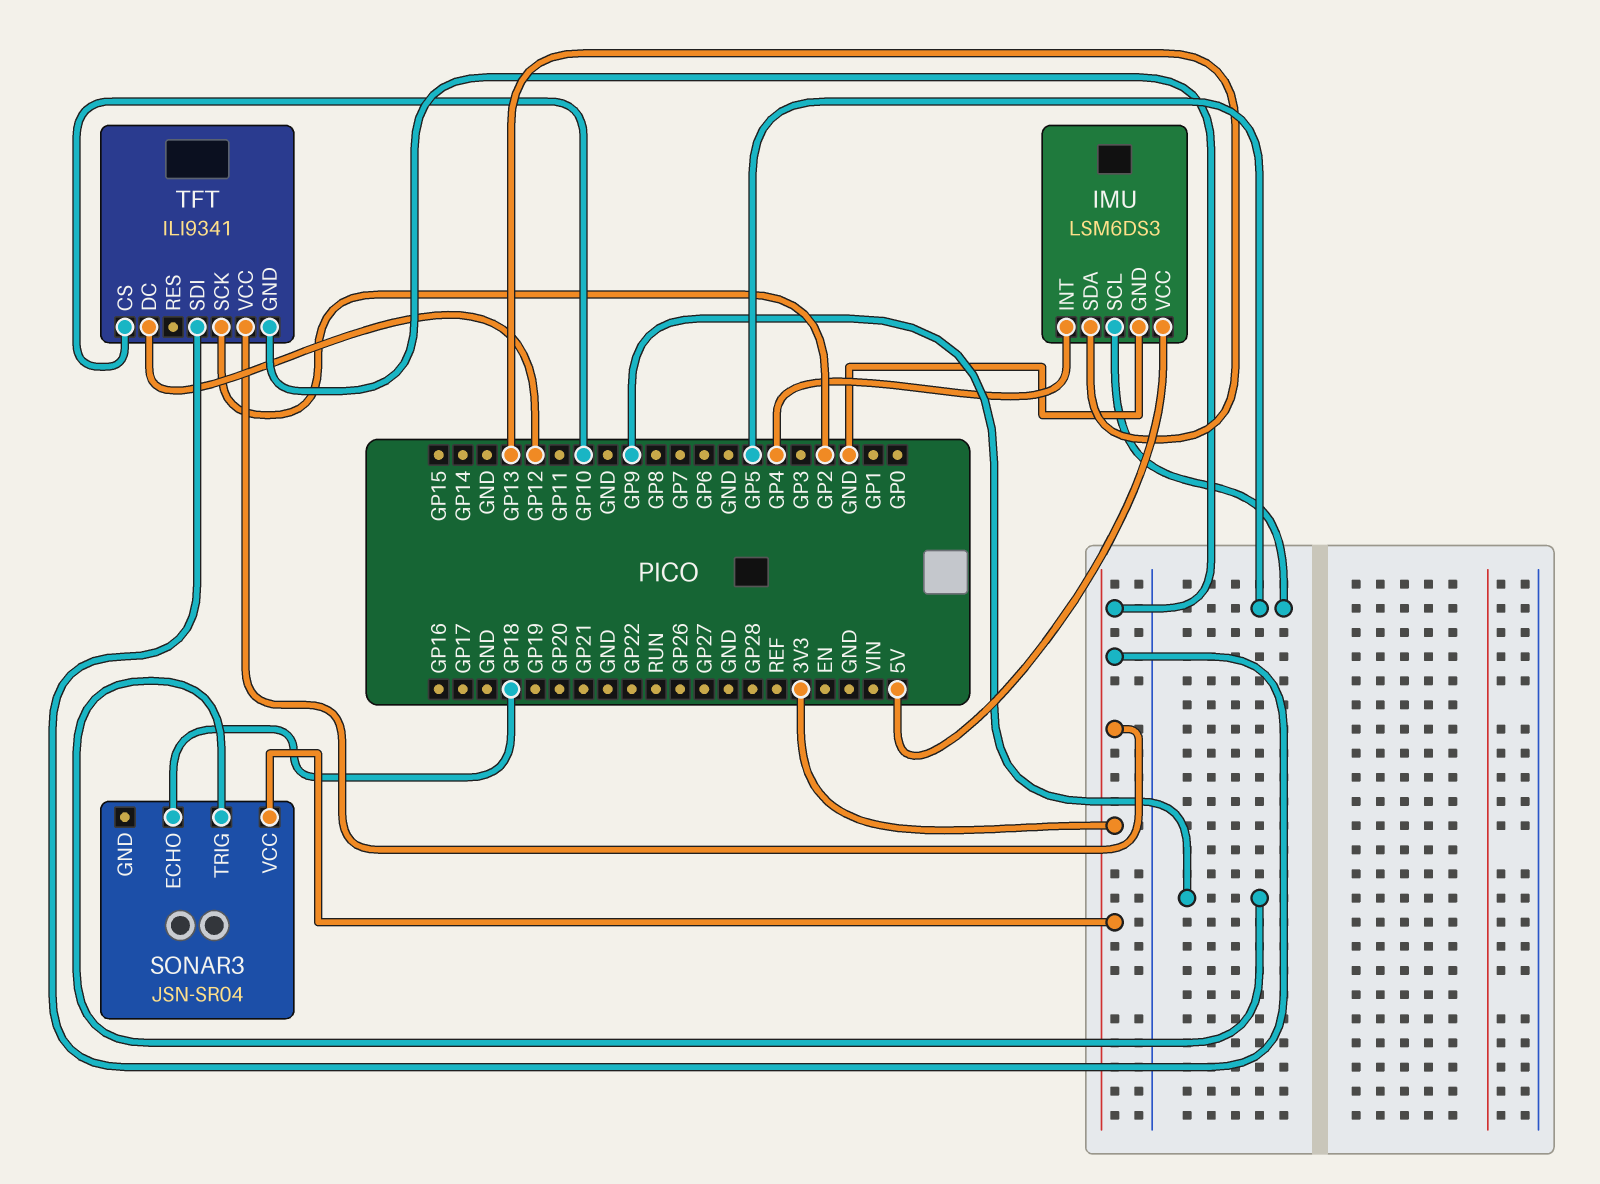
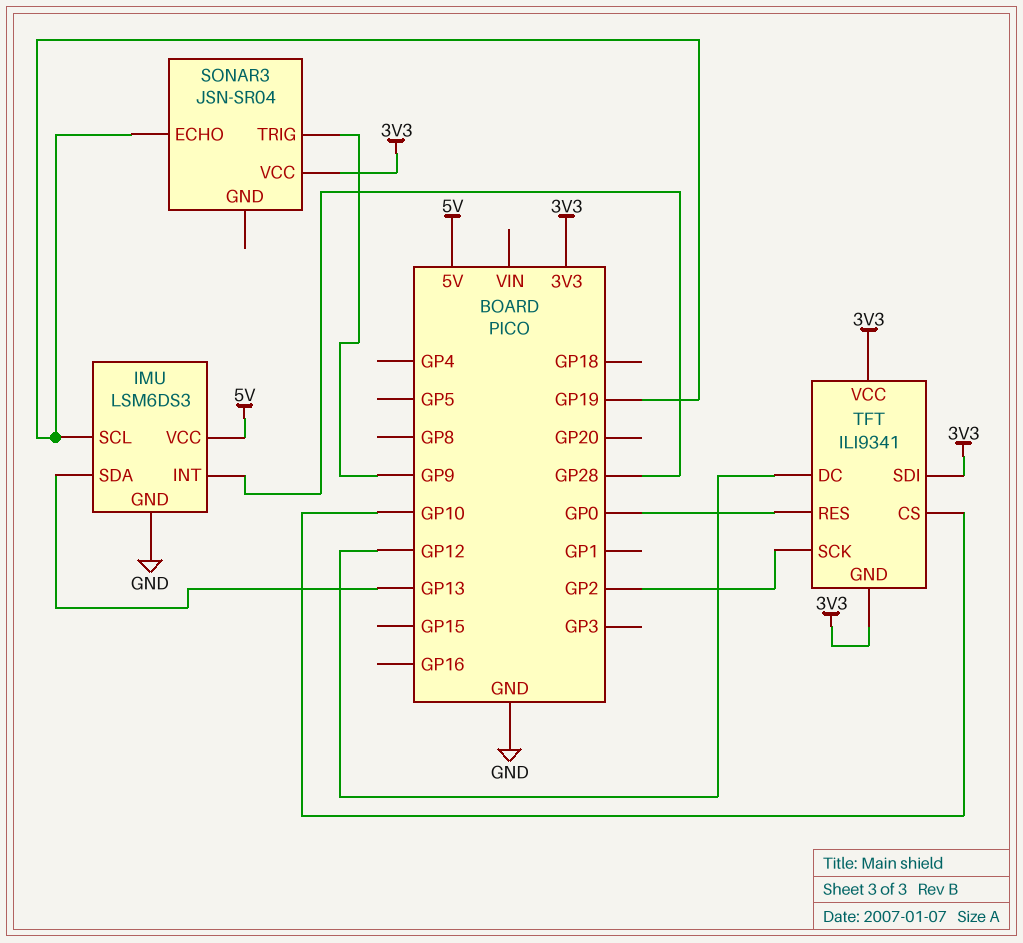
IMU pin INT: GP4 -> GP28
IMU pin SCL: GP5 -> GP19
SONAR3 pin ECHO: GP18 -> GP19
TFT pin RES: none -> GP0

